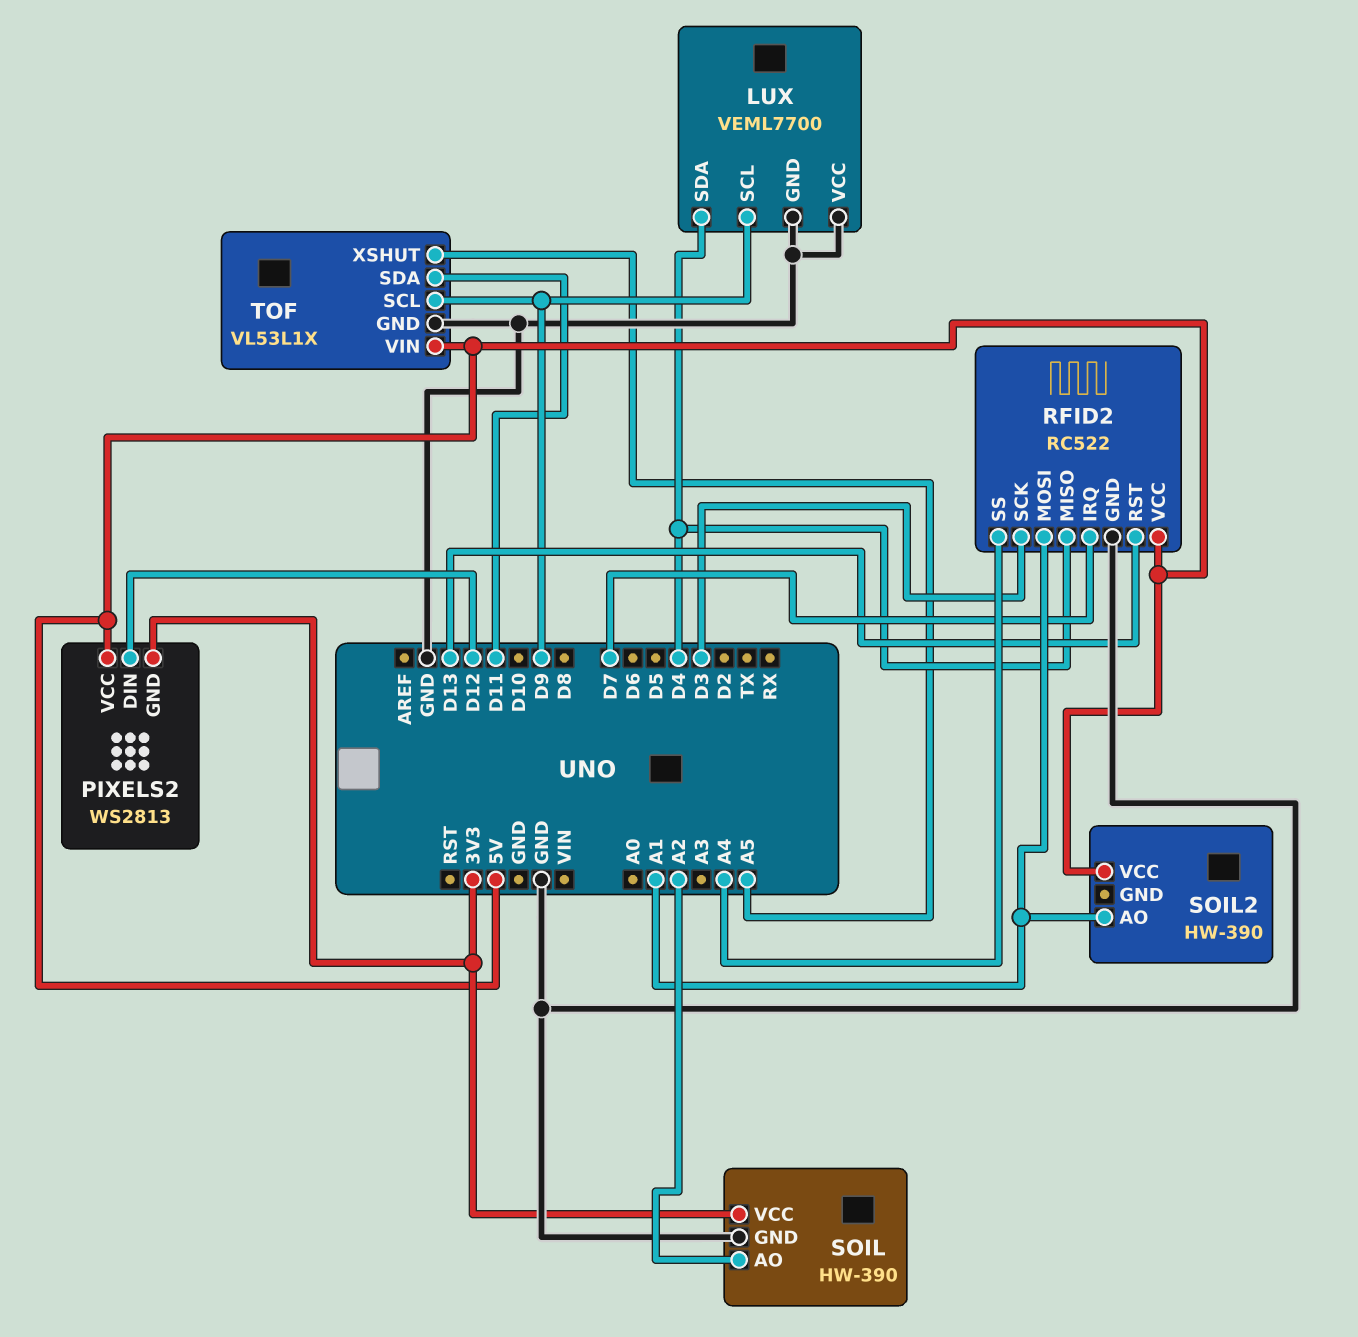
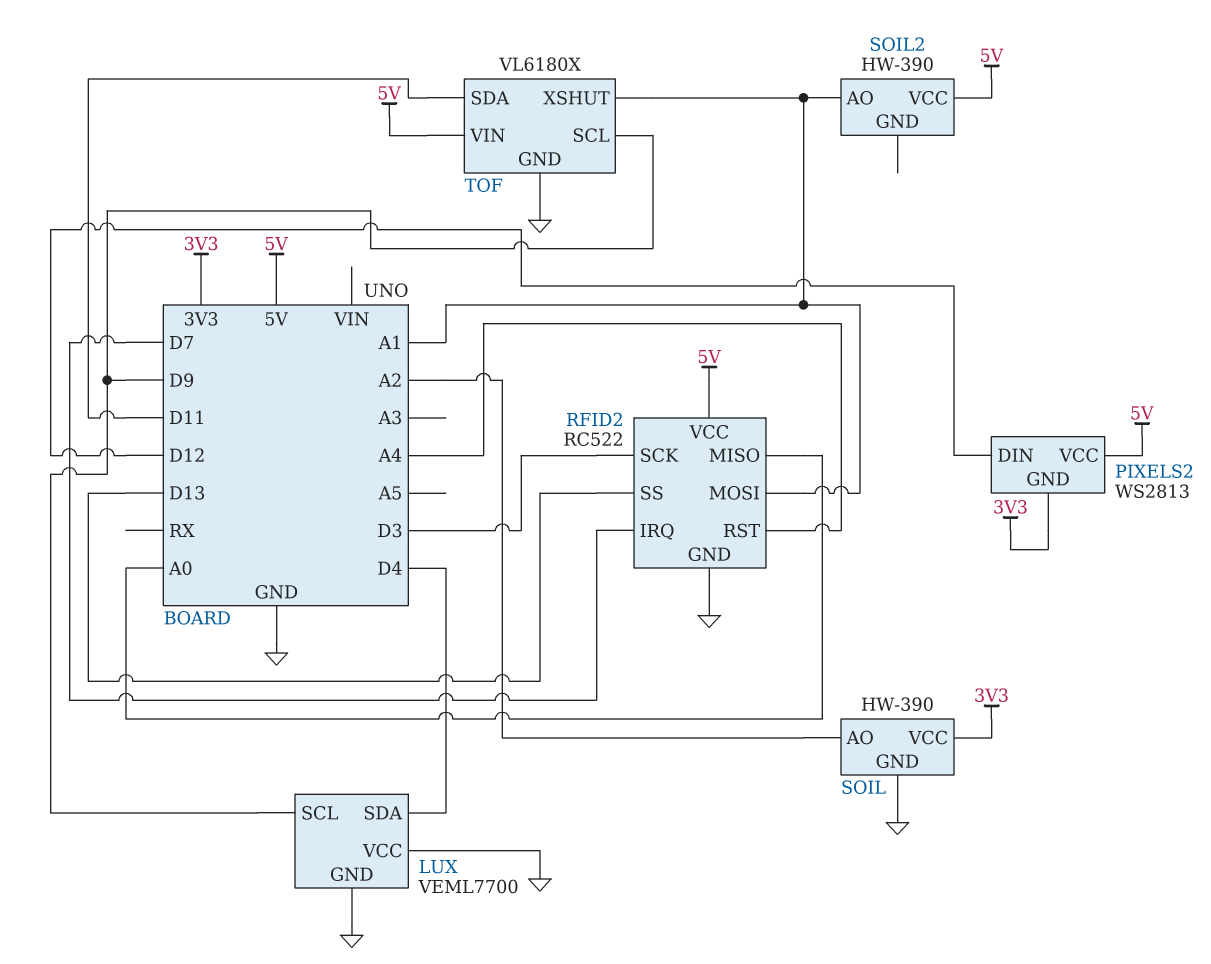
RFID2 pin MISO: D4 -> A0
RFID2 pin RST: D13 -> A4
RFID2 pin SS: A4 -> D13
TOF: VL53L1X -> VL6180X
TOF pin XSHUT: A5 -> A1

